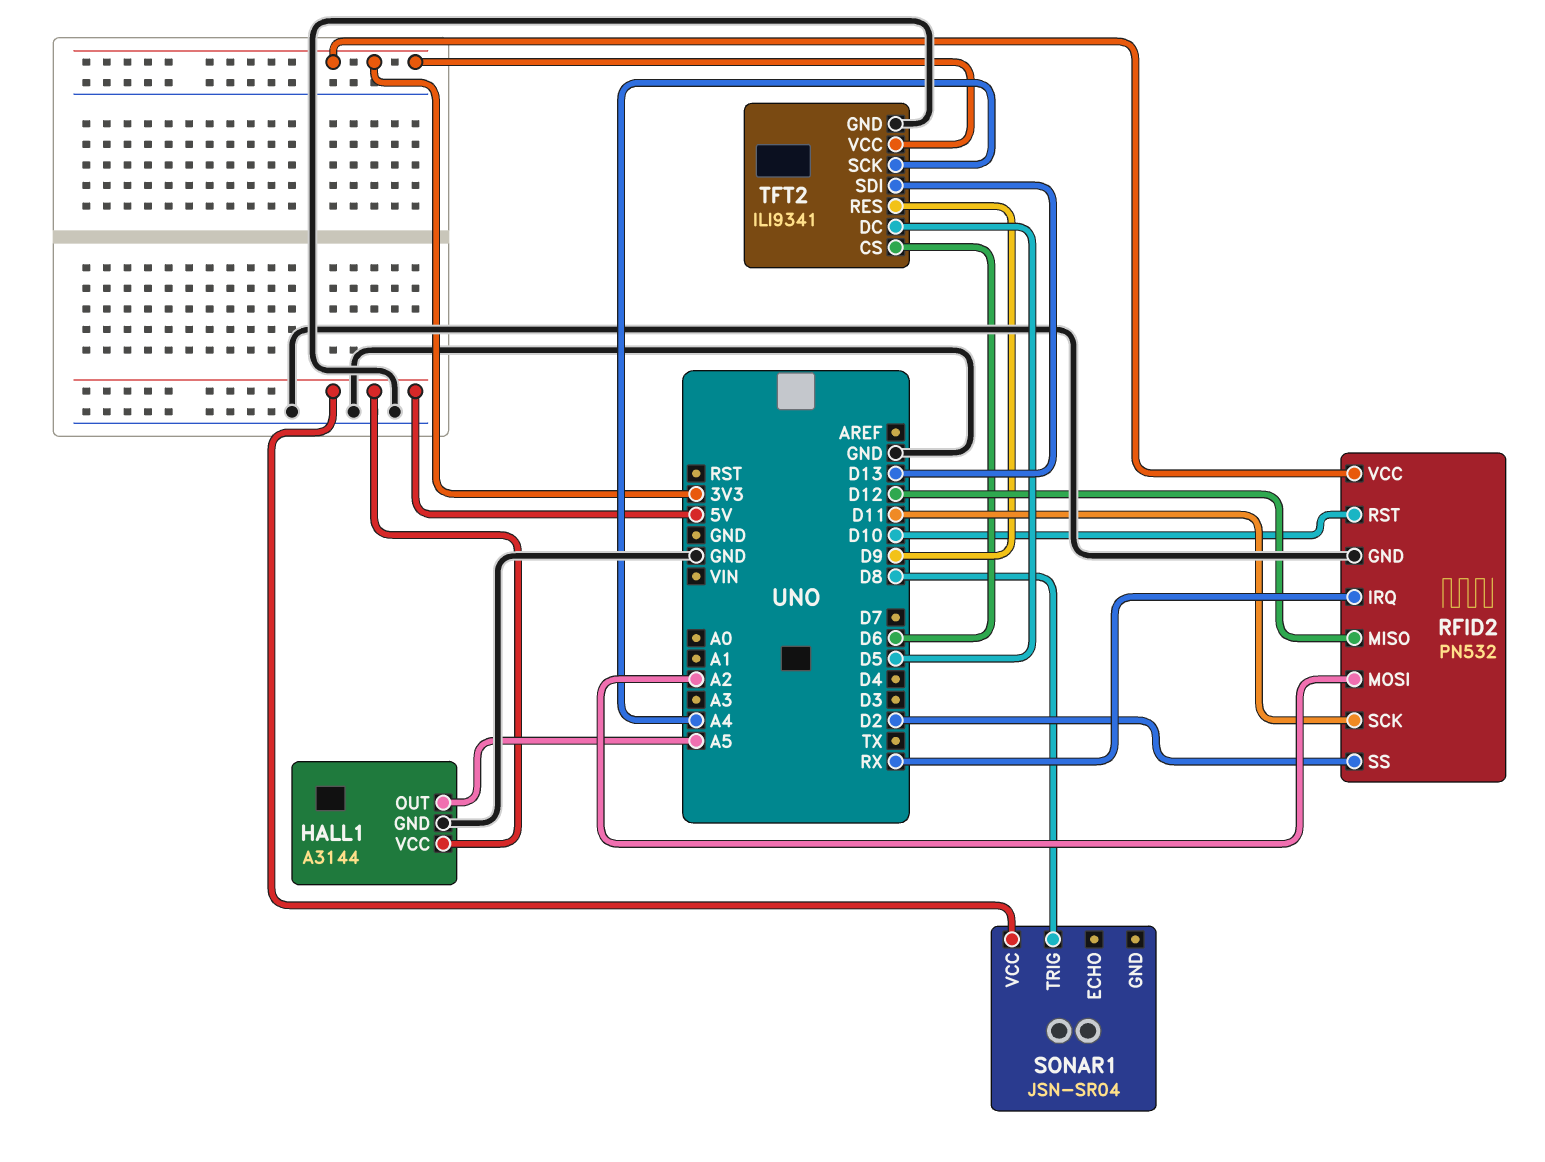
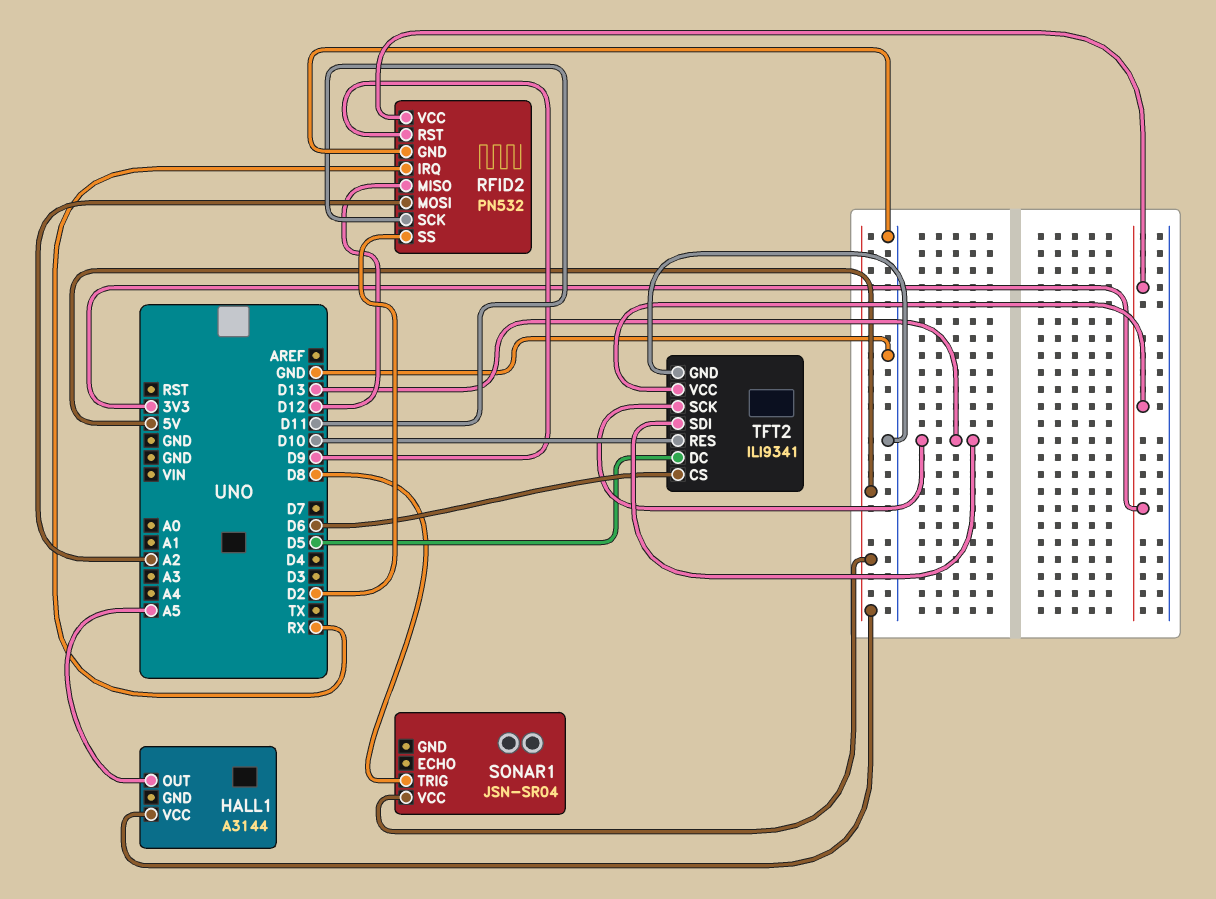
HALL1 pin GND: GND -> none
RFID2 pin RST: D10 -> D9
TFT2 pin RES: D9 -> D10
TFT2 pin SCK: A4 -> D13

